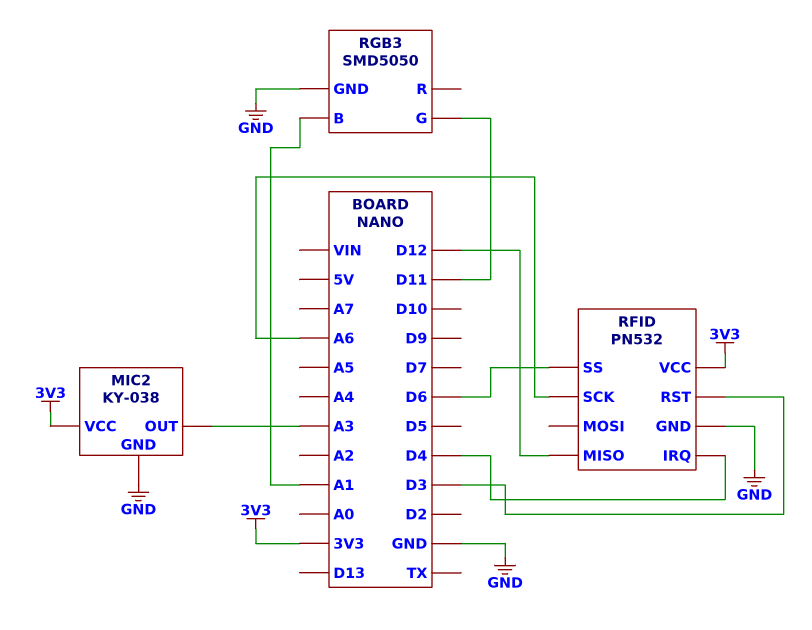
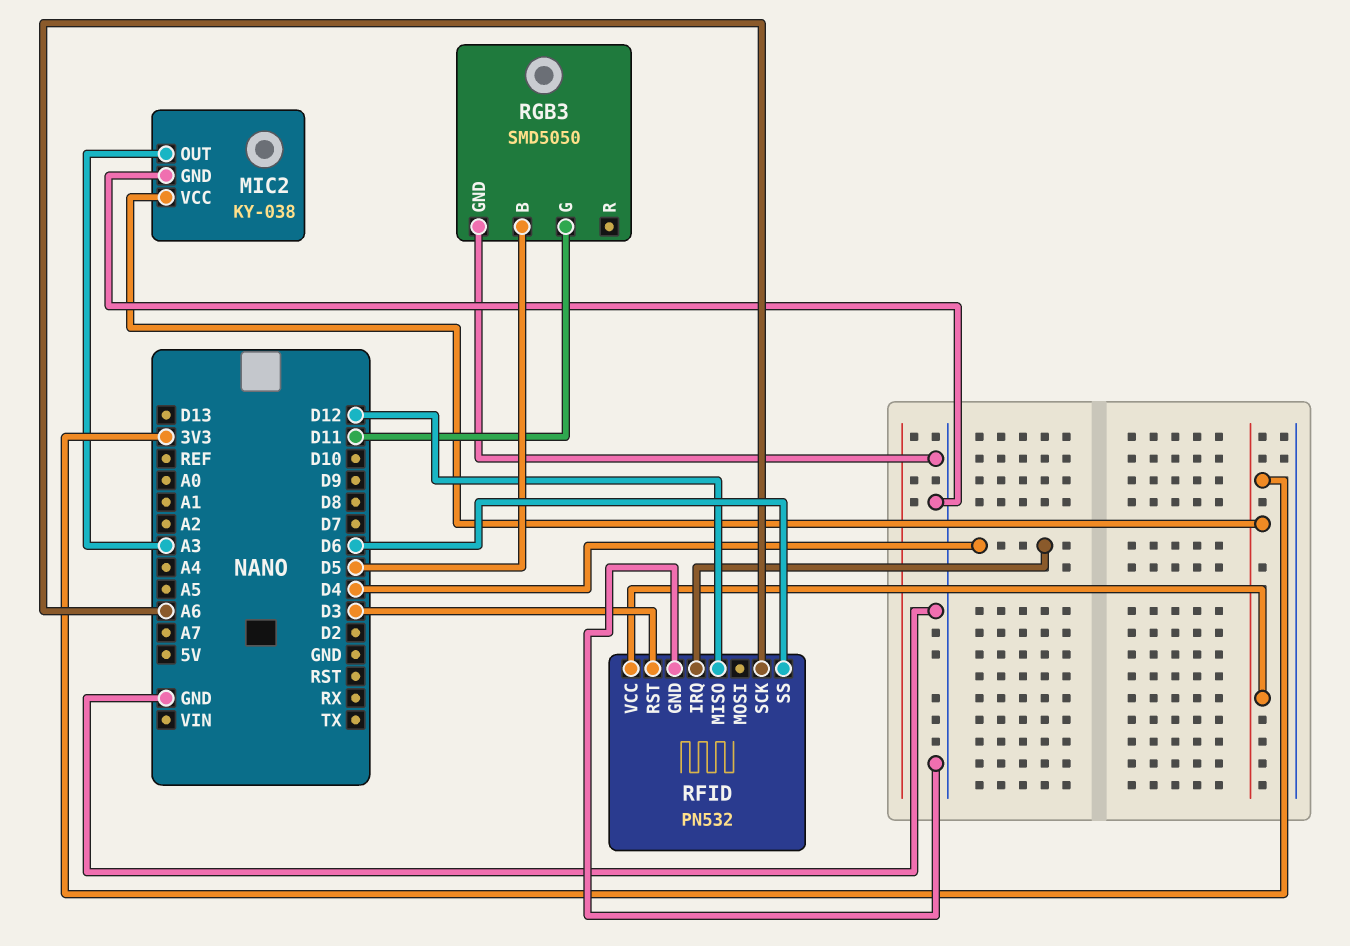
RGB3 pin B: A1 -> D5

